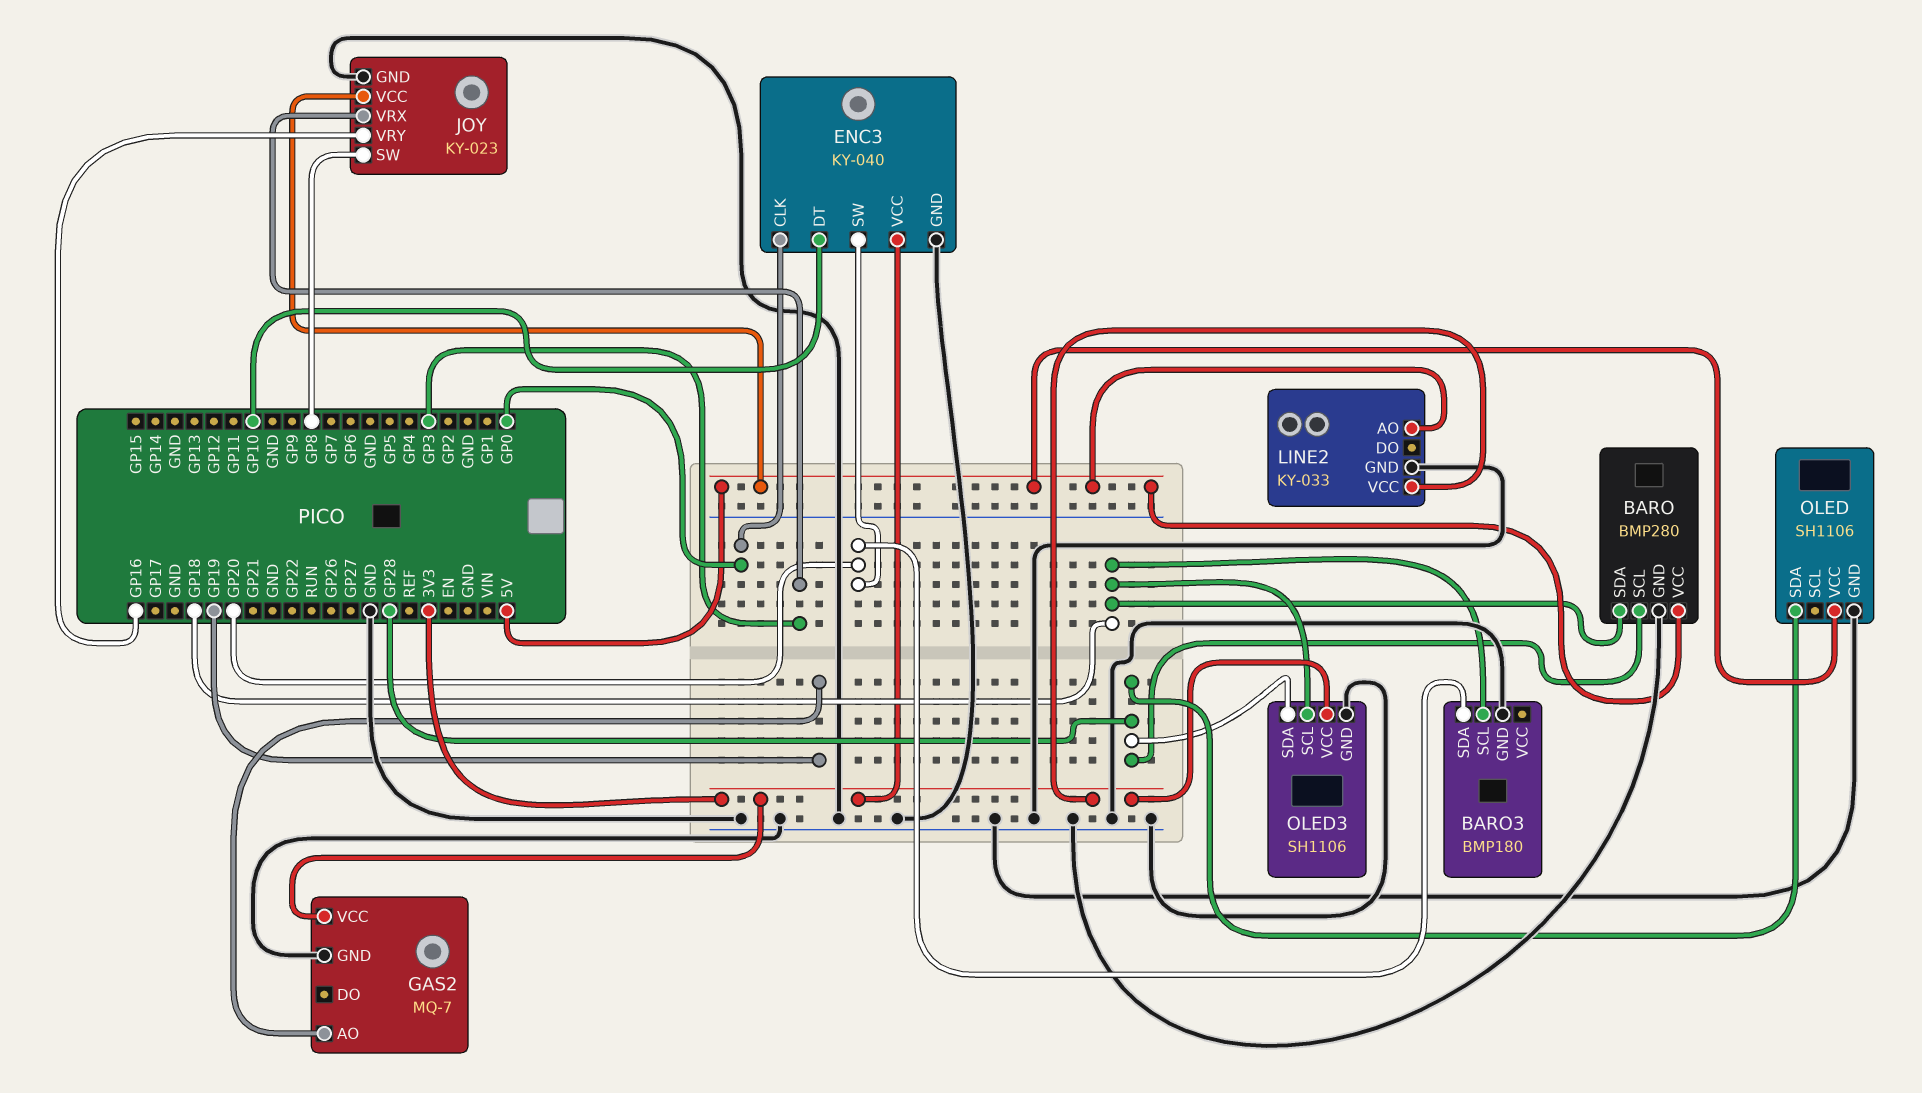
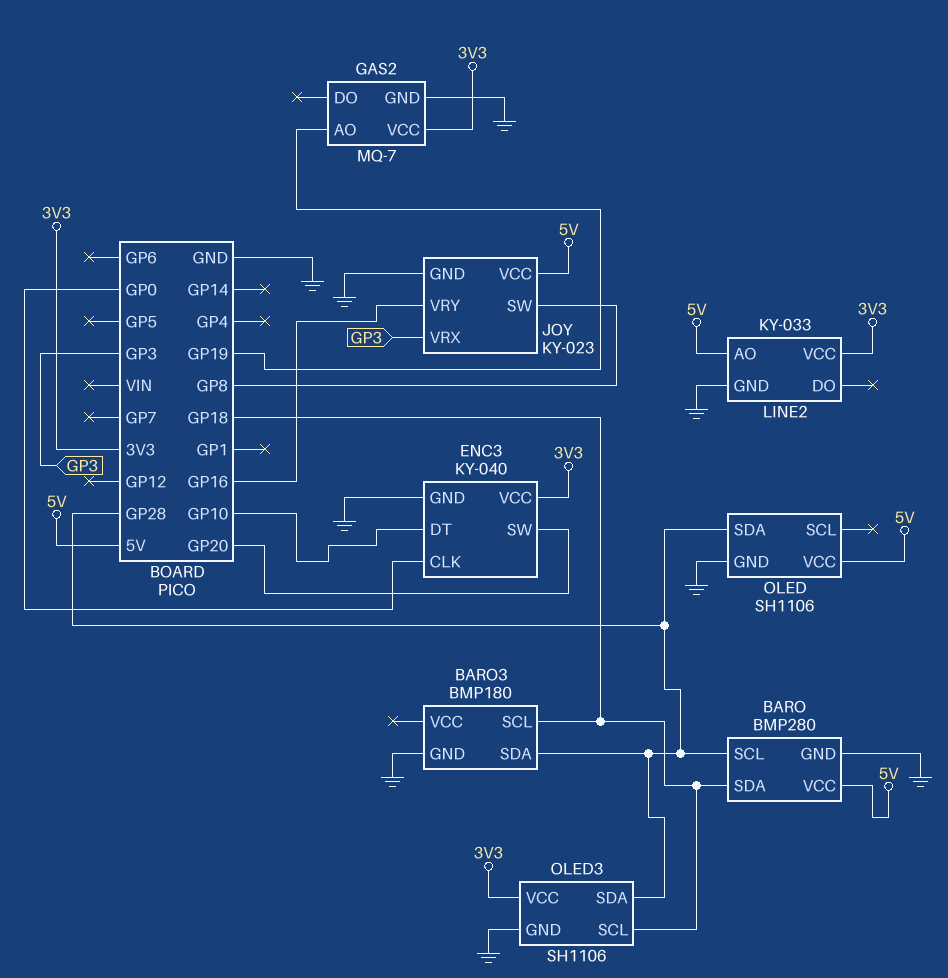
BARO3 pin SDA: GP20 -> GP28

